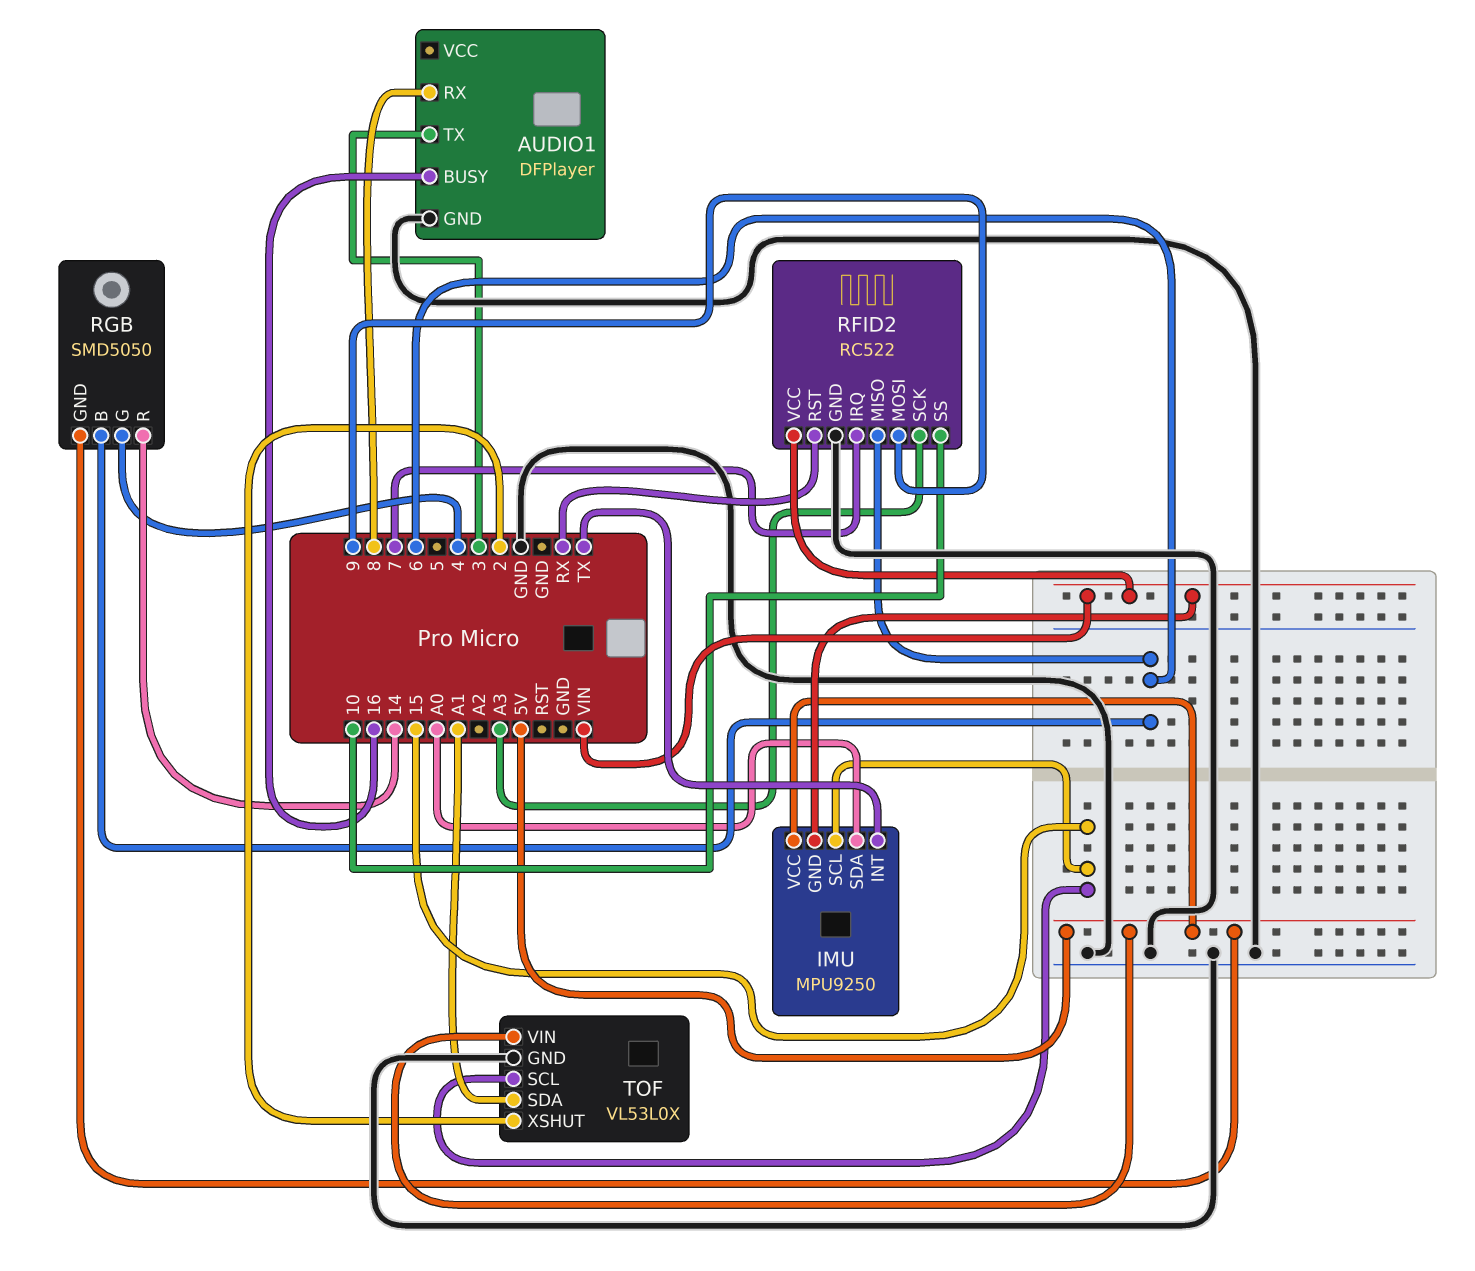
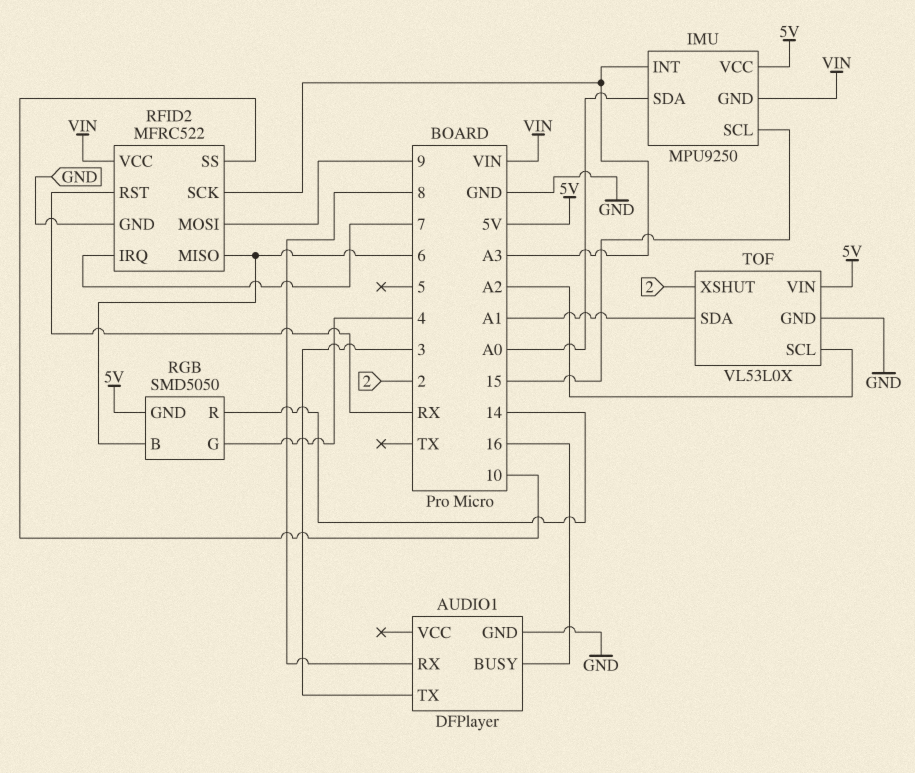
IMU pin INT: TX -> A3
RFID2: RC522 -> MFRC522
TOF pin SCL: 15 -> A2

